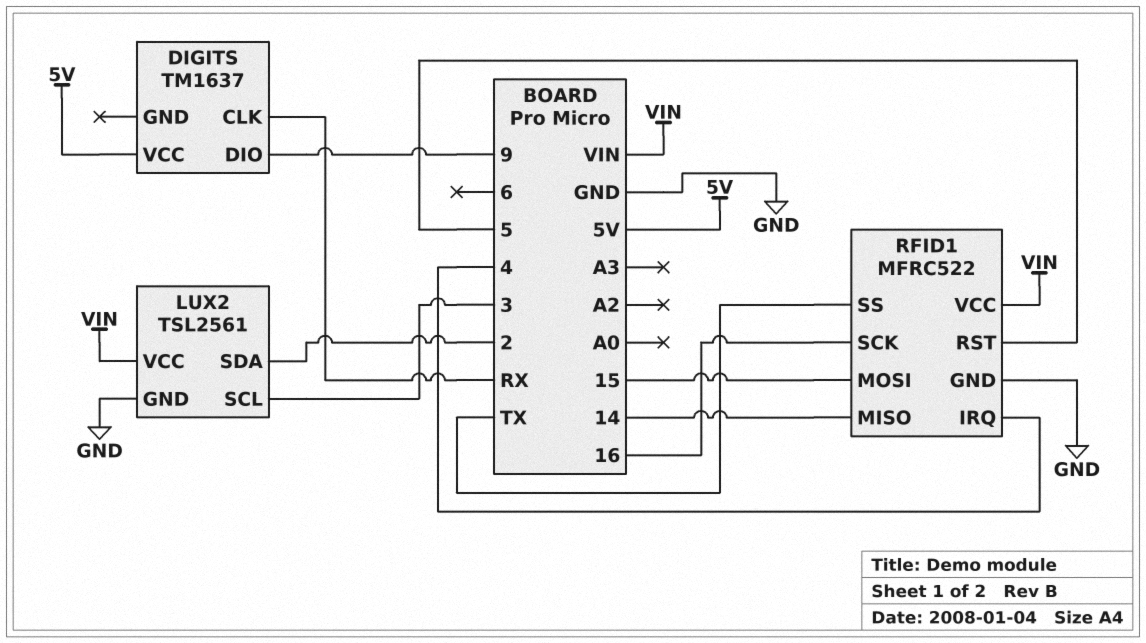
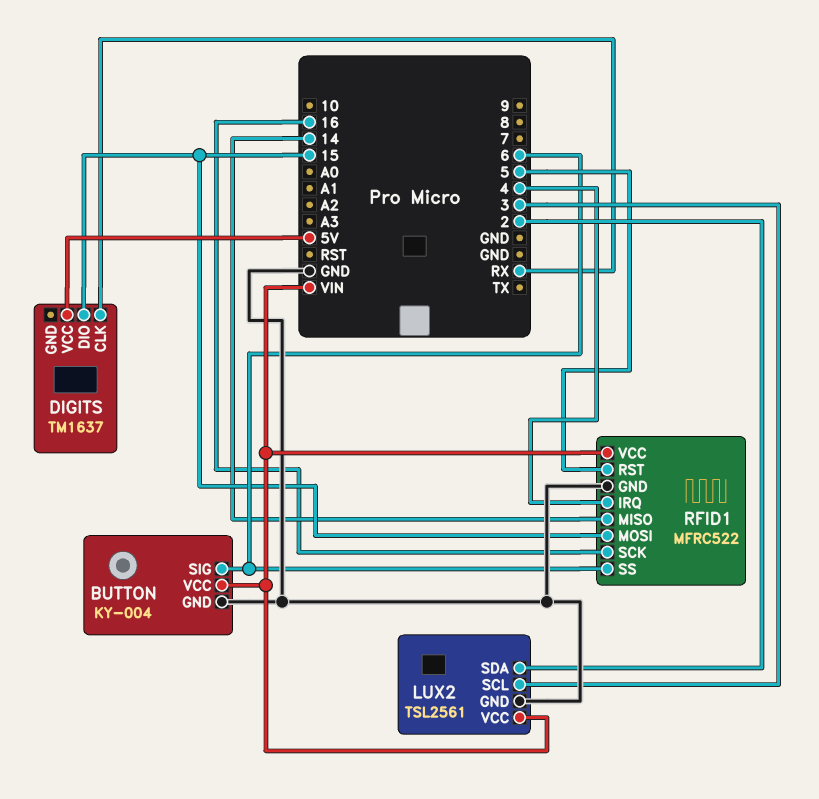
BUTTON: none -> KY-004
BUTTON pin GND: none -> GND
BUTTON pin SIG: none -> 6
BUTTON pin VCC: none -> VIN
DIGITS pin DIO: 9 -> 15
RFID1 pin SS: TX -> 6

